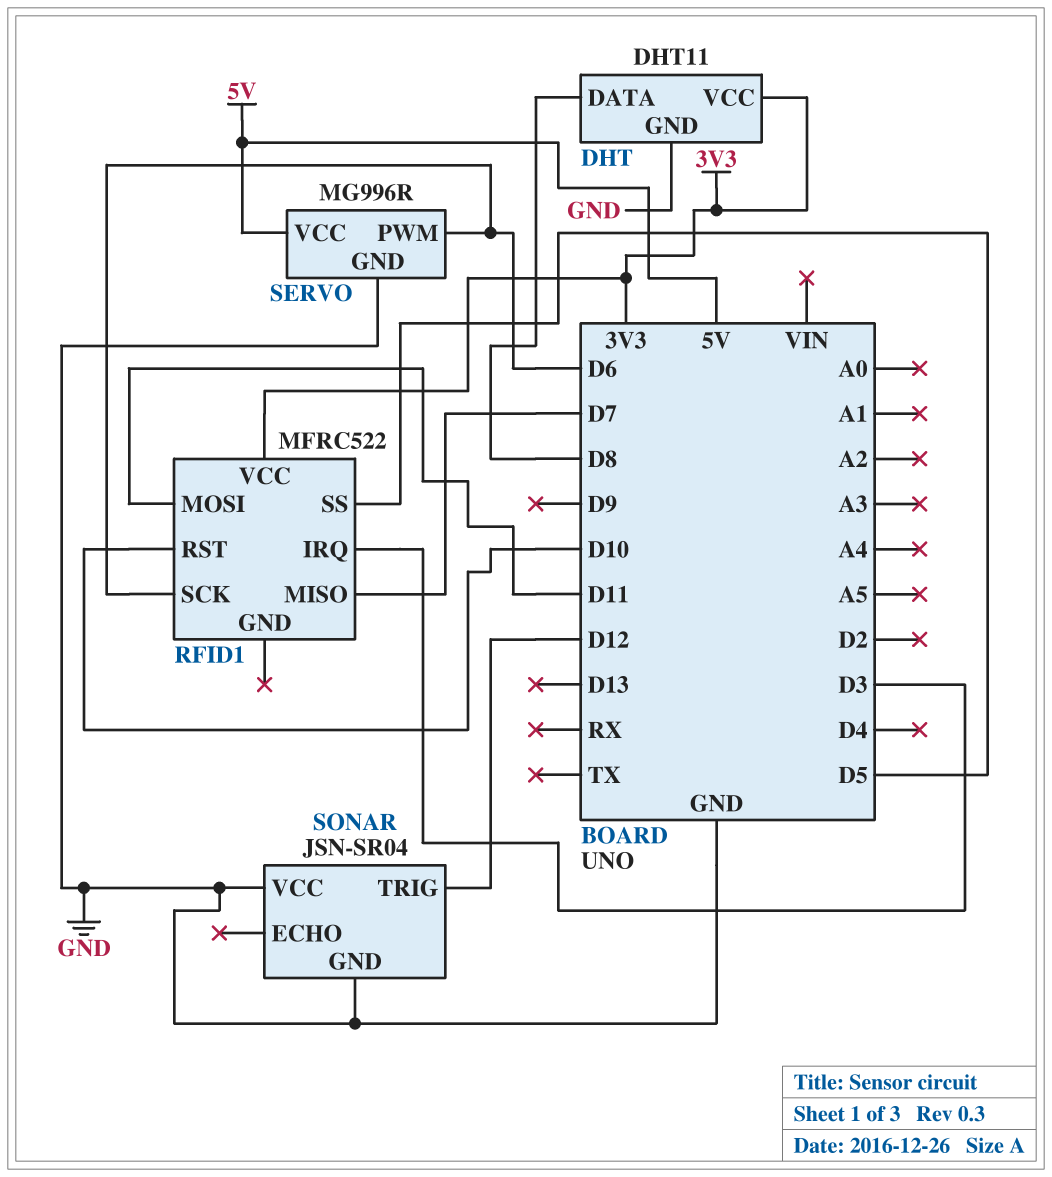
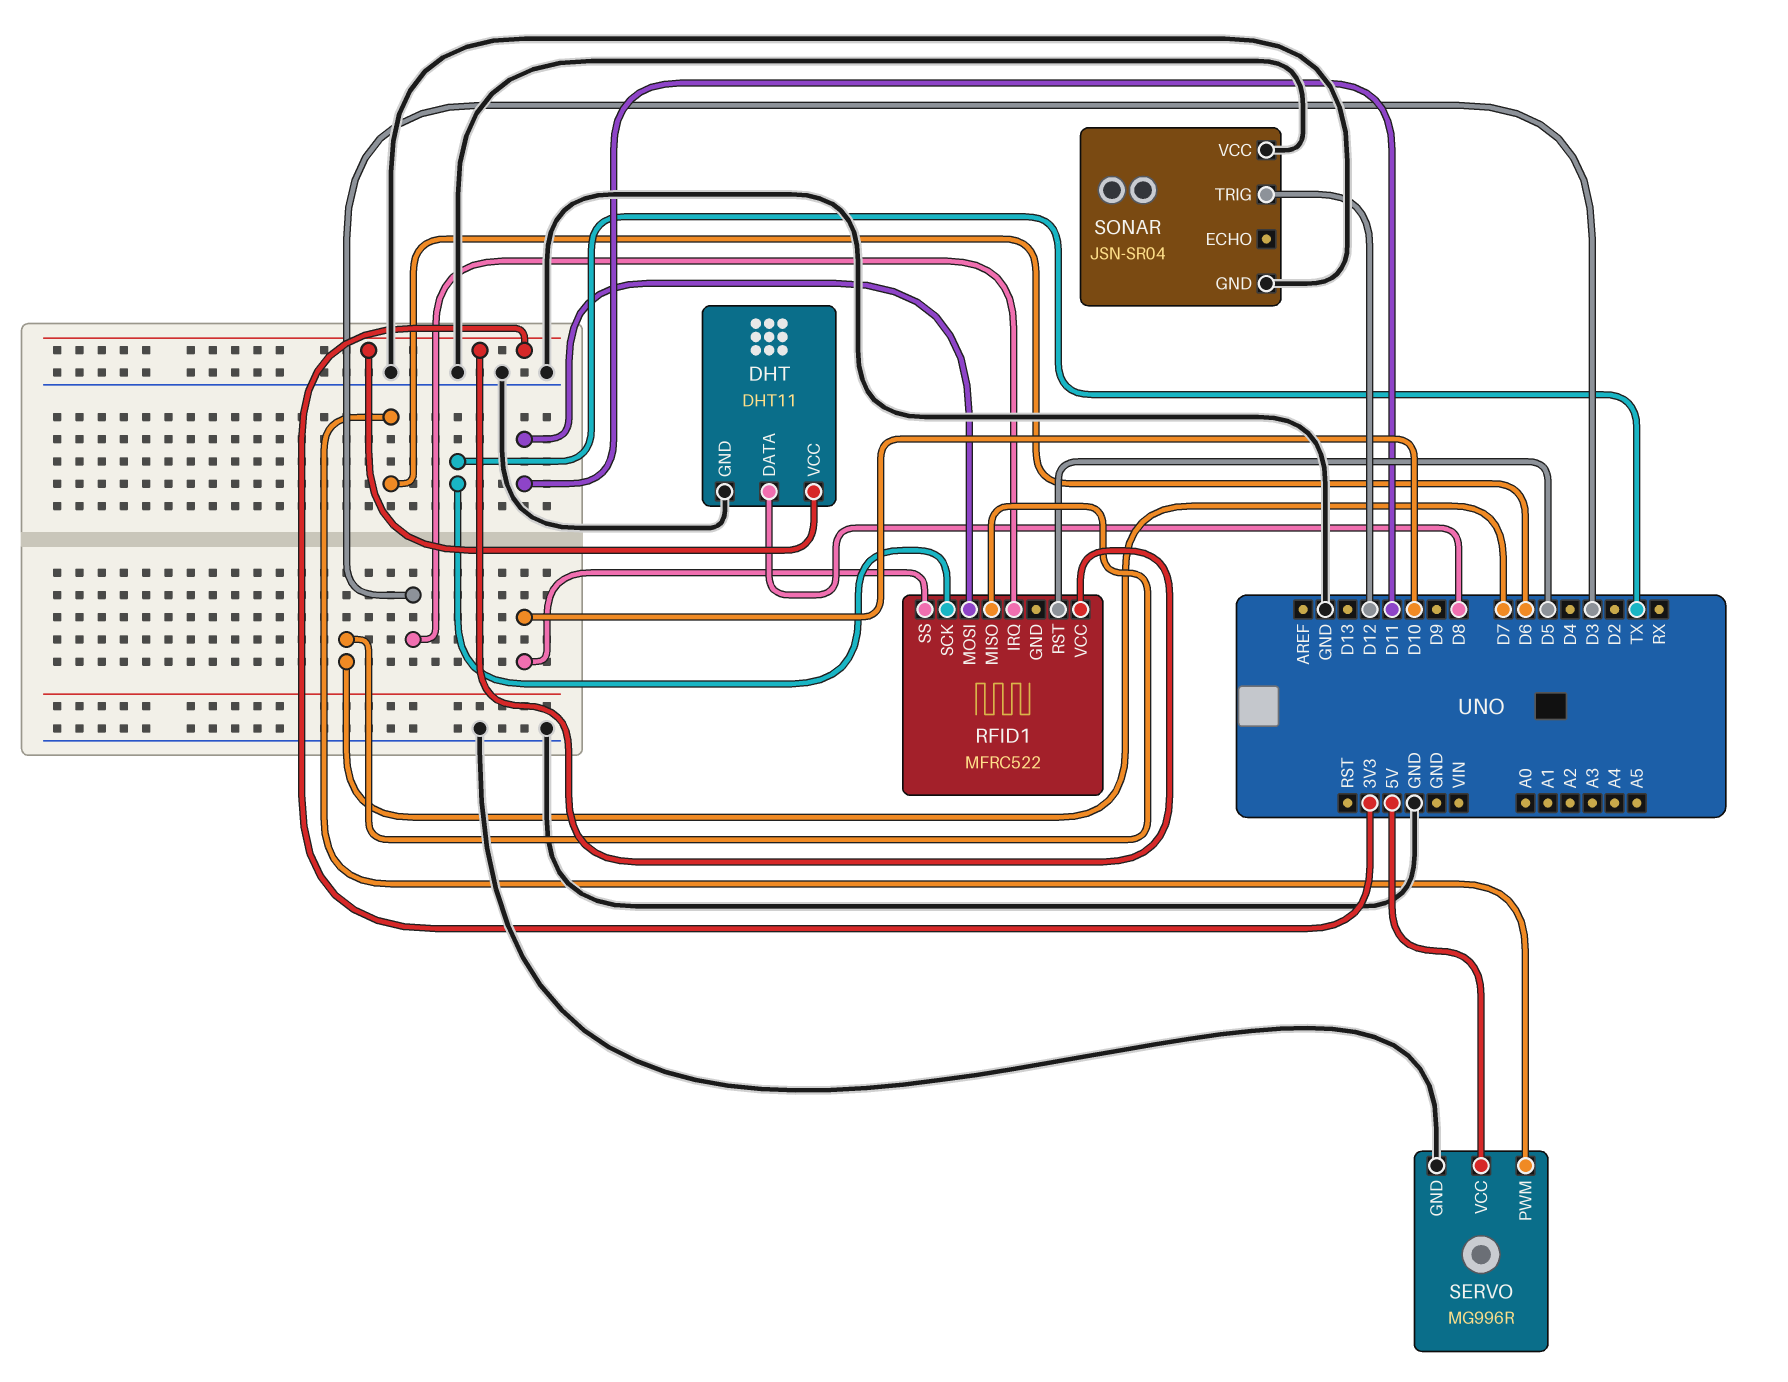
RFID1 pin RST: D10 -> D5
RFID1 pin SCK: D6 -> TX
RFID1 pin SS: D5 -> D10

